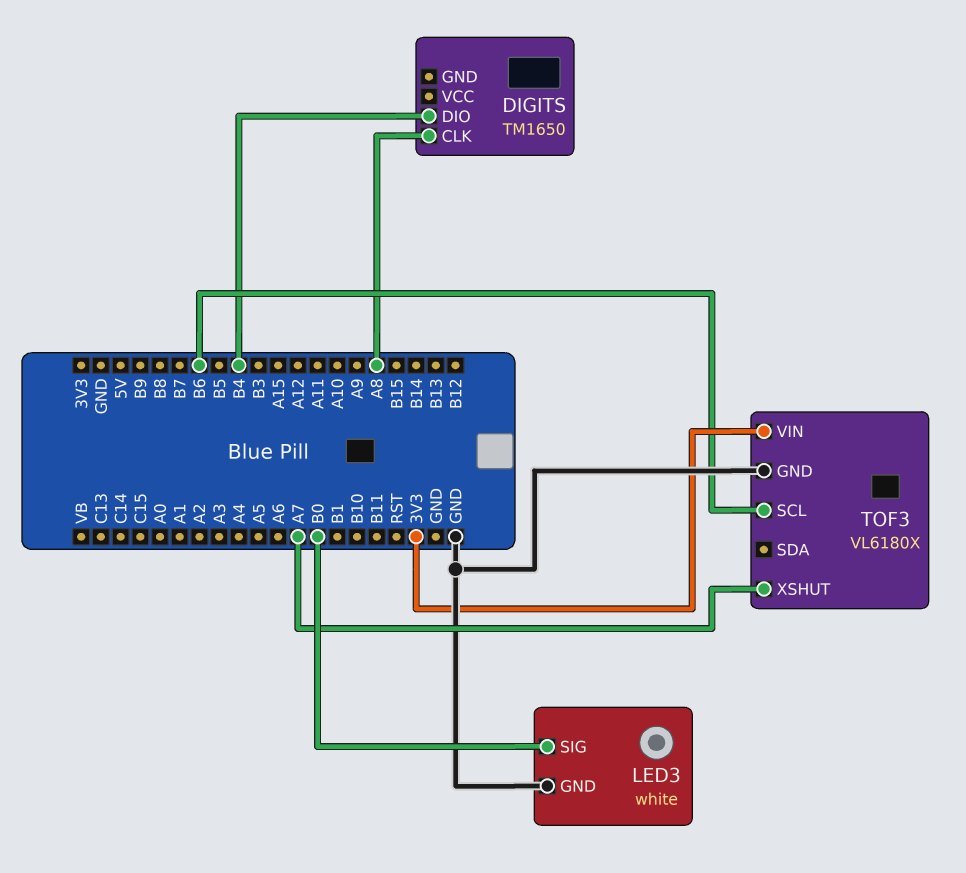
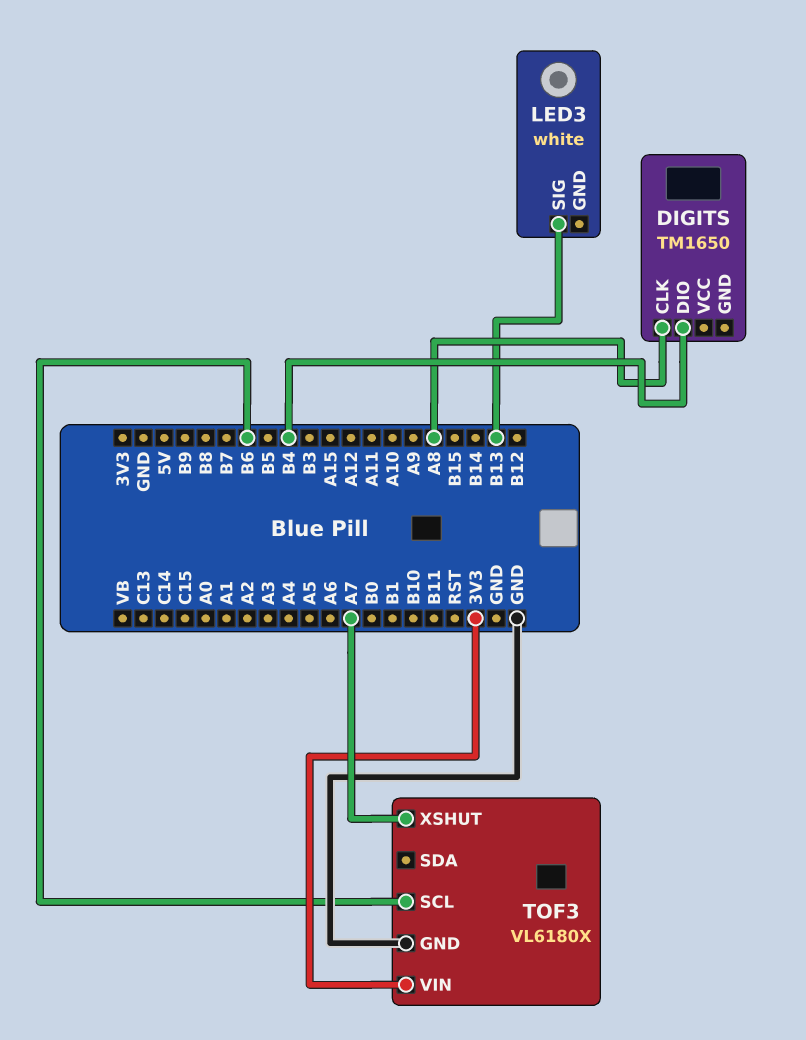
LED3 pin GND: GND -> none
LED3 pin SIG: B0 -> B13

